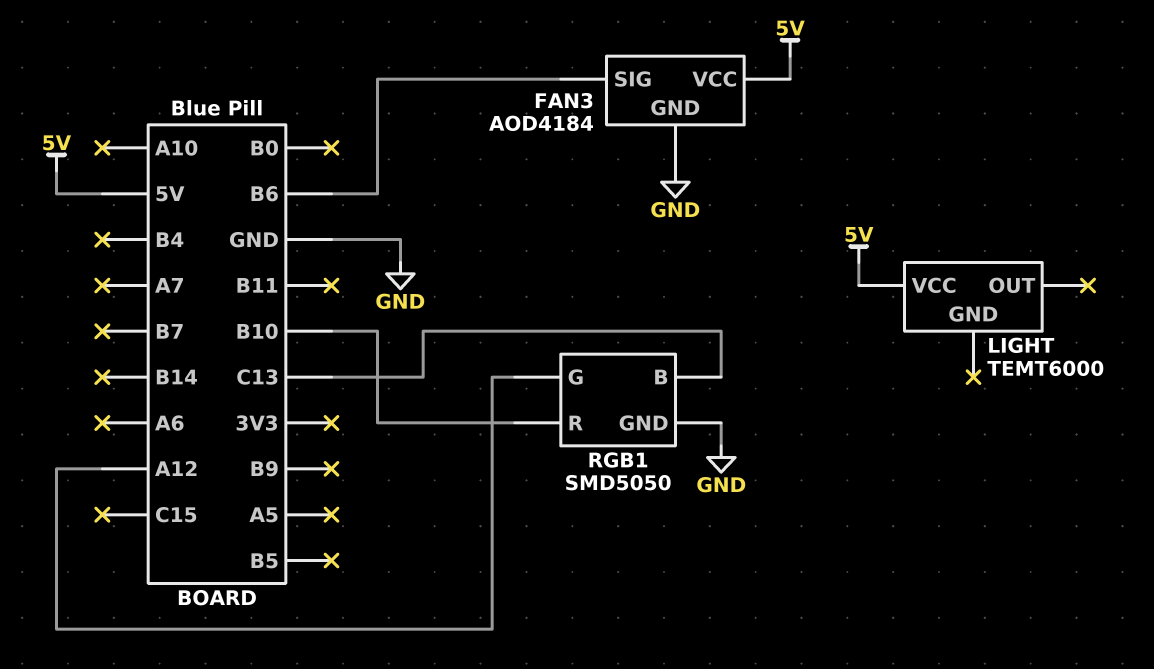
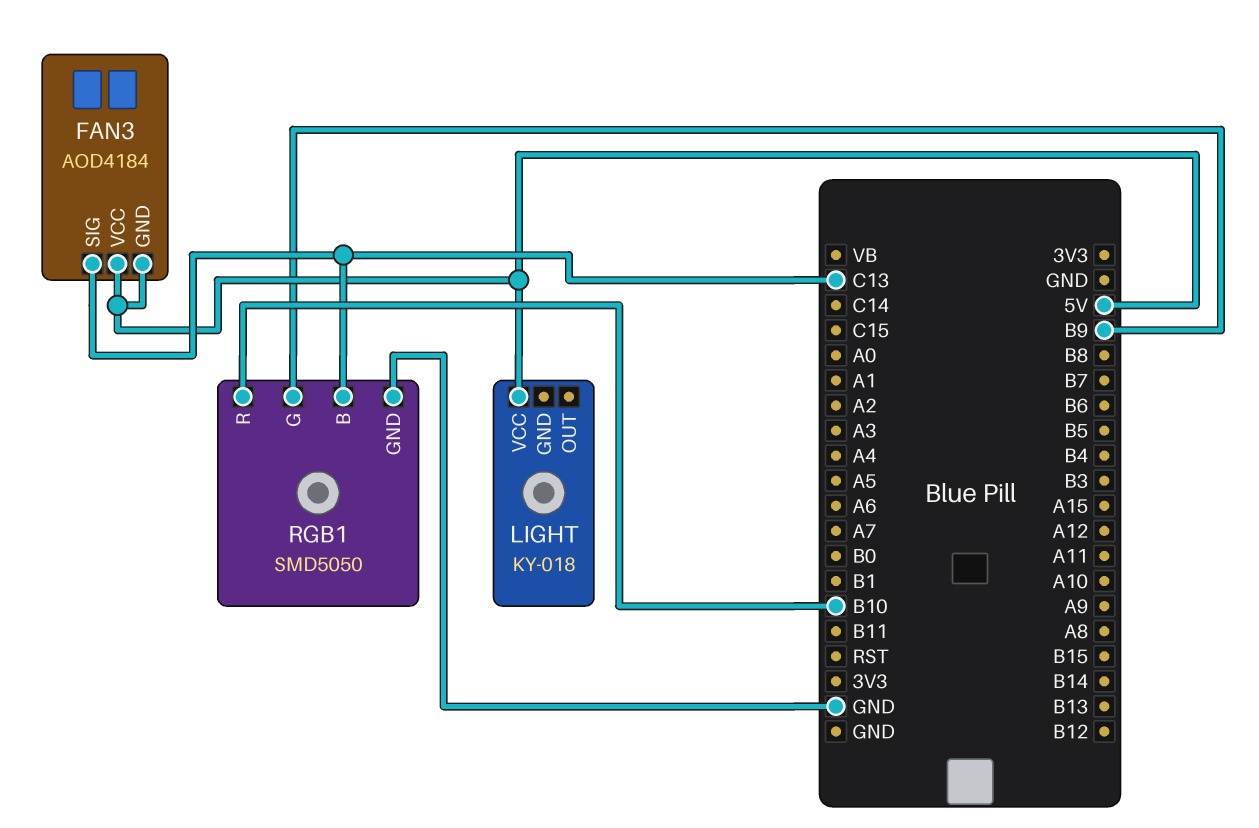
FAN3 pin GND: GND -> 5V
FAN3 pin SIG: B6 -> C13
LIGHT: TEMT6000 -> KY-018
RGB1 pin G: A12 -> B9

